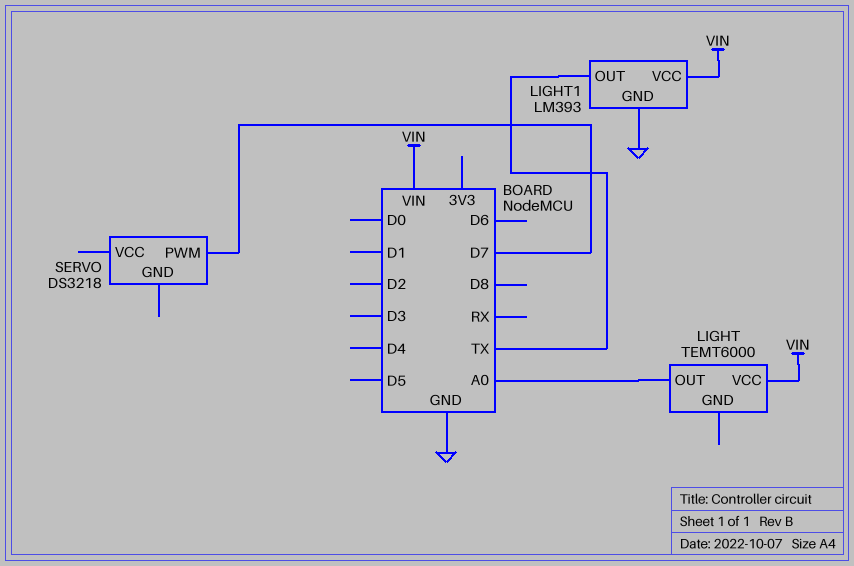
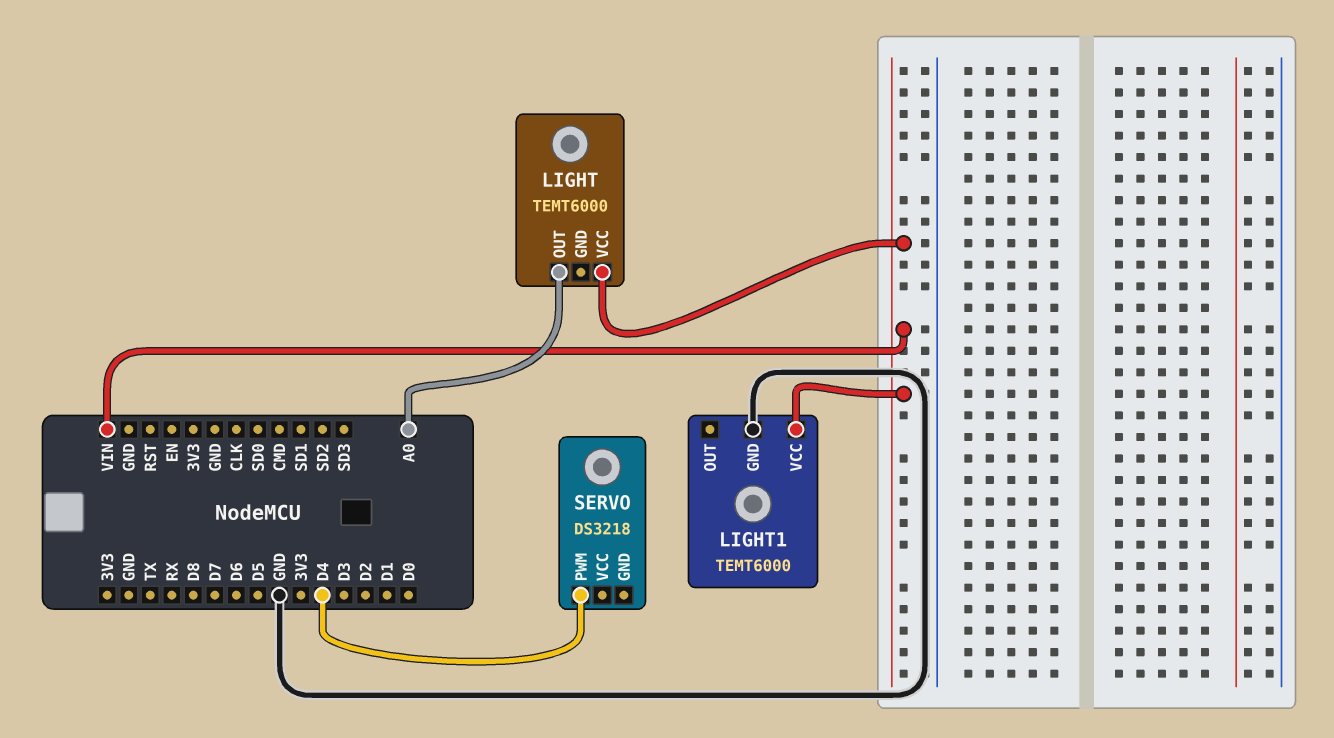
LIGHT1: LM393 -> TEMT6000
LIGHT1 pin OUT: TX -> none
SERVO pin PWM: D7 -> D4

